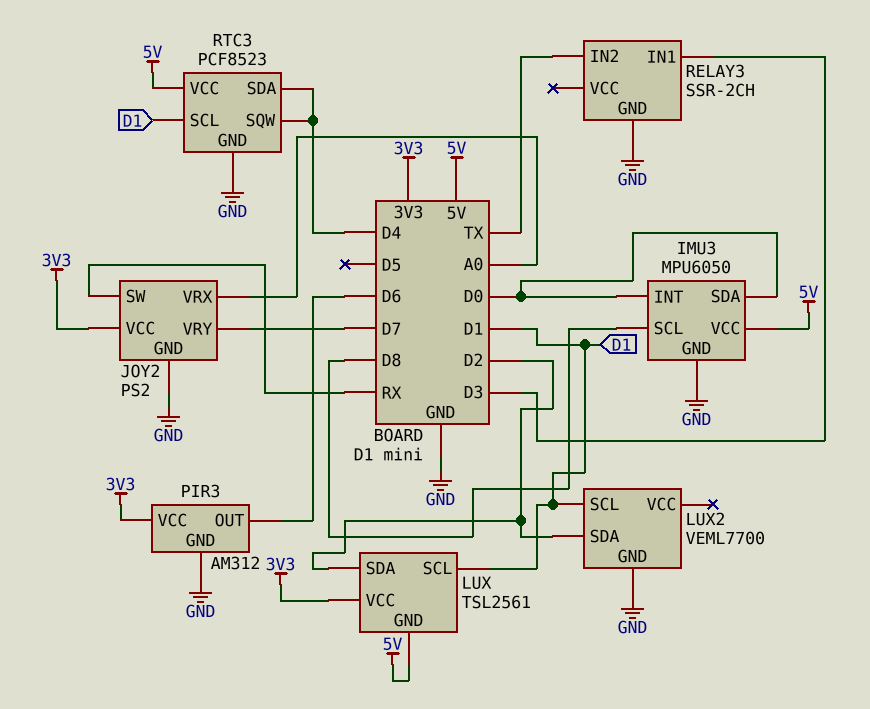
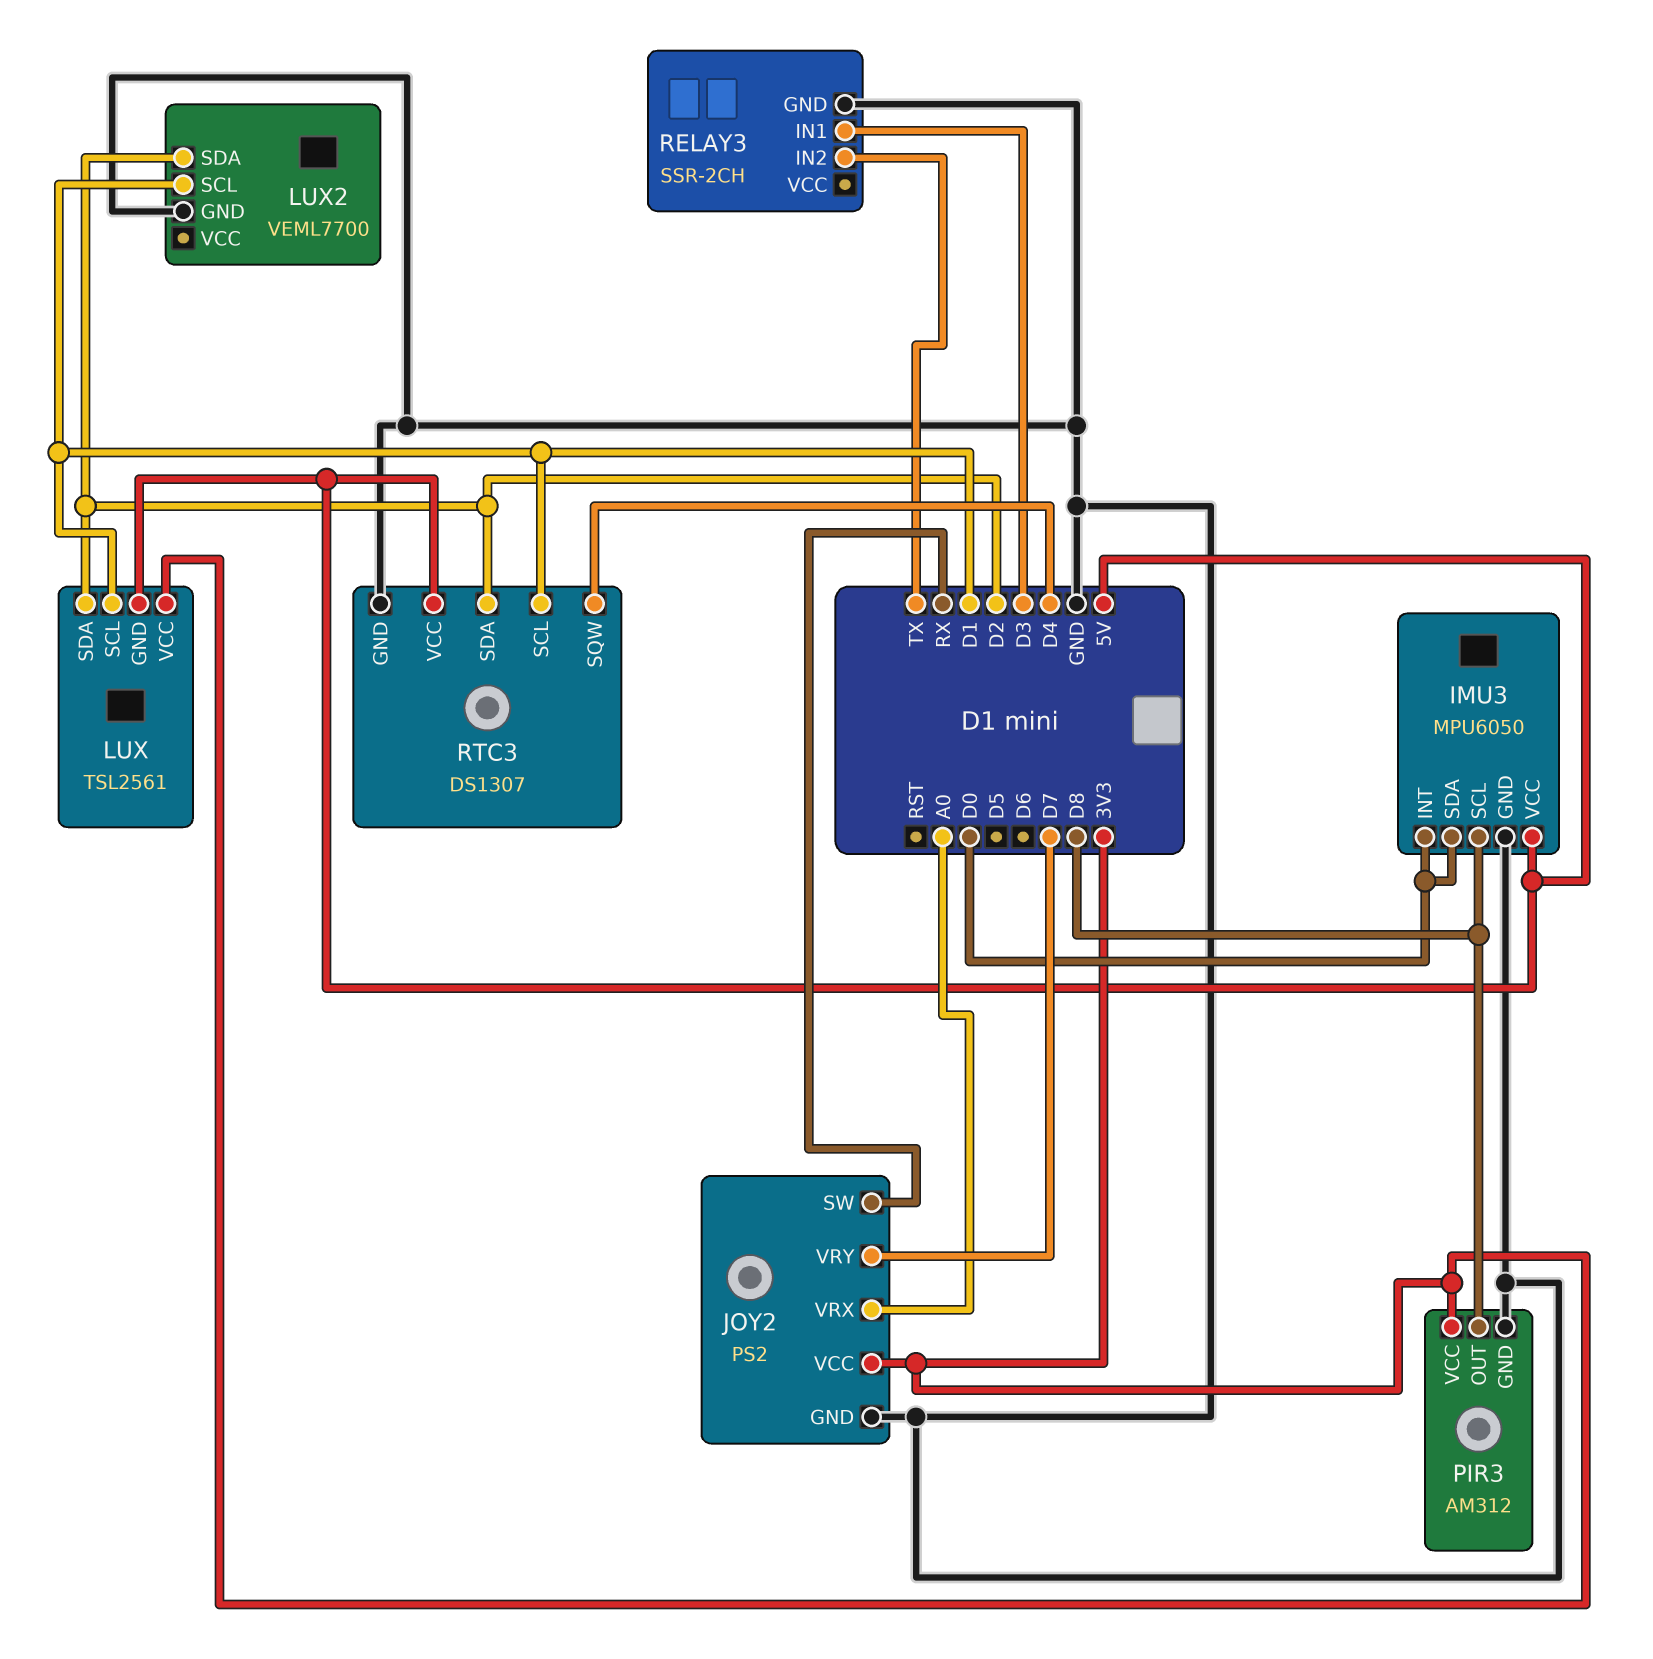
PIR3 pin OUT: D6 -> D8
RTC3: PCF8523 -> DS1307
RTC3 pin SDA: D4 -> D2

